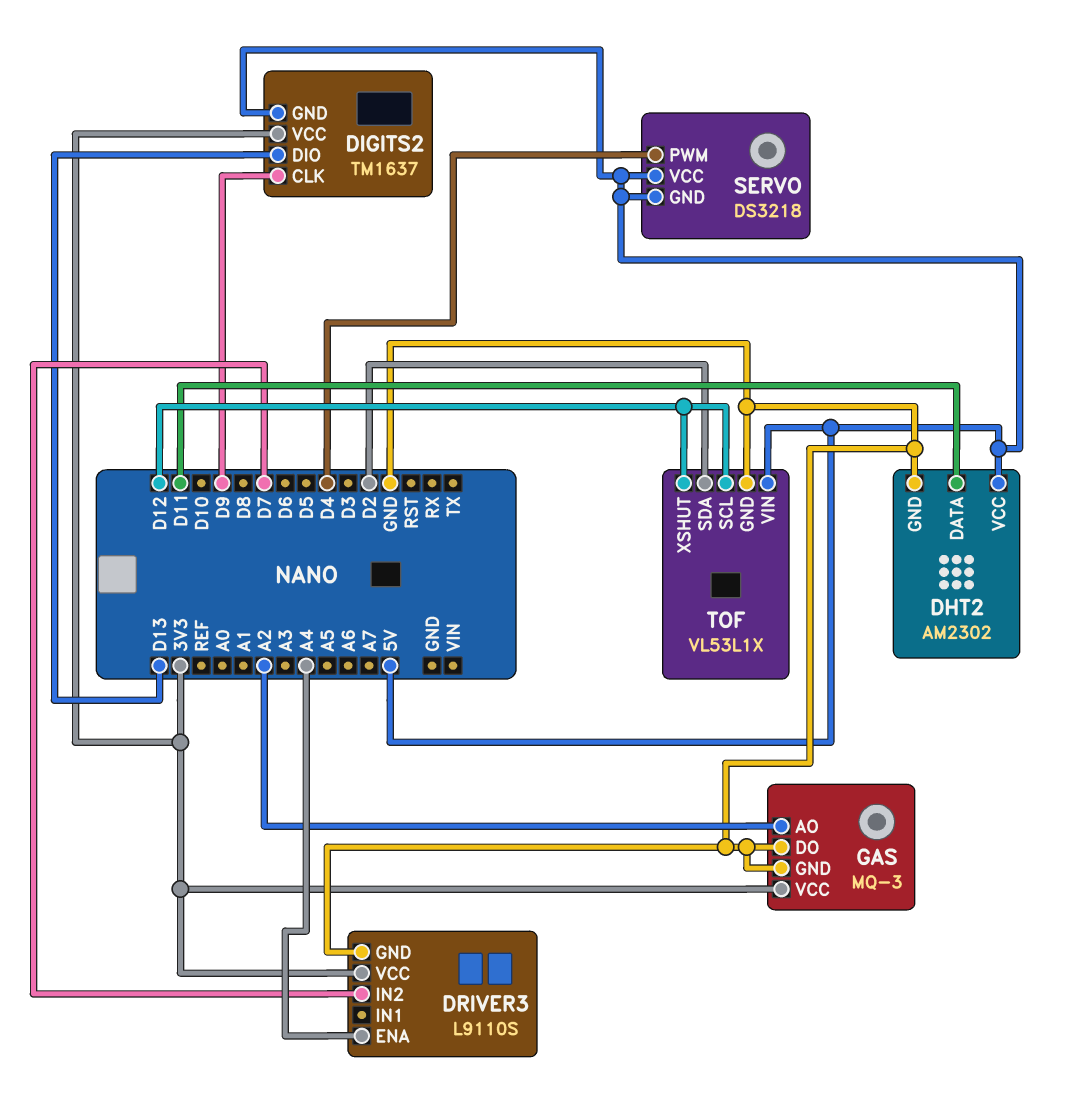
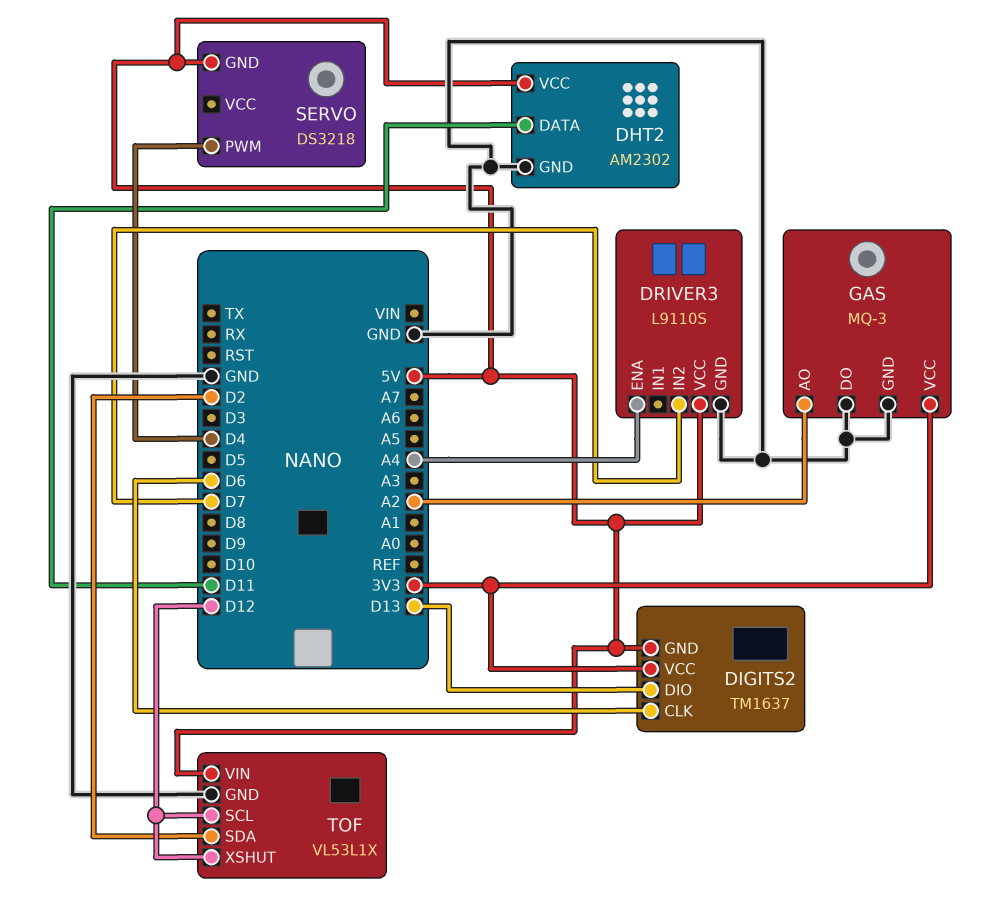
DIGITS2 pin CLK: D9 -> D6
DRIVER3 pin VCC: 3V3 -> 5V
SERVO pin VCC: 5V -> none

